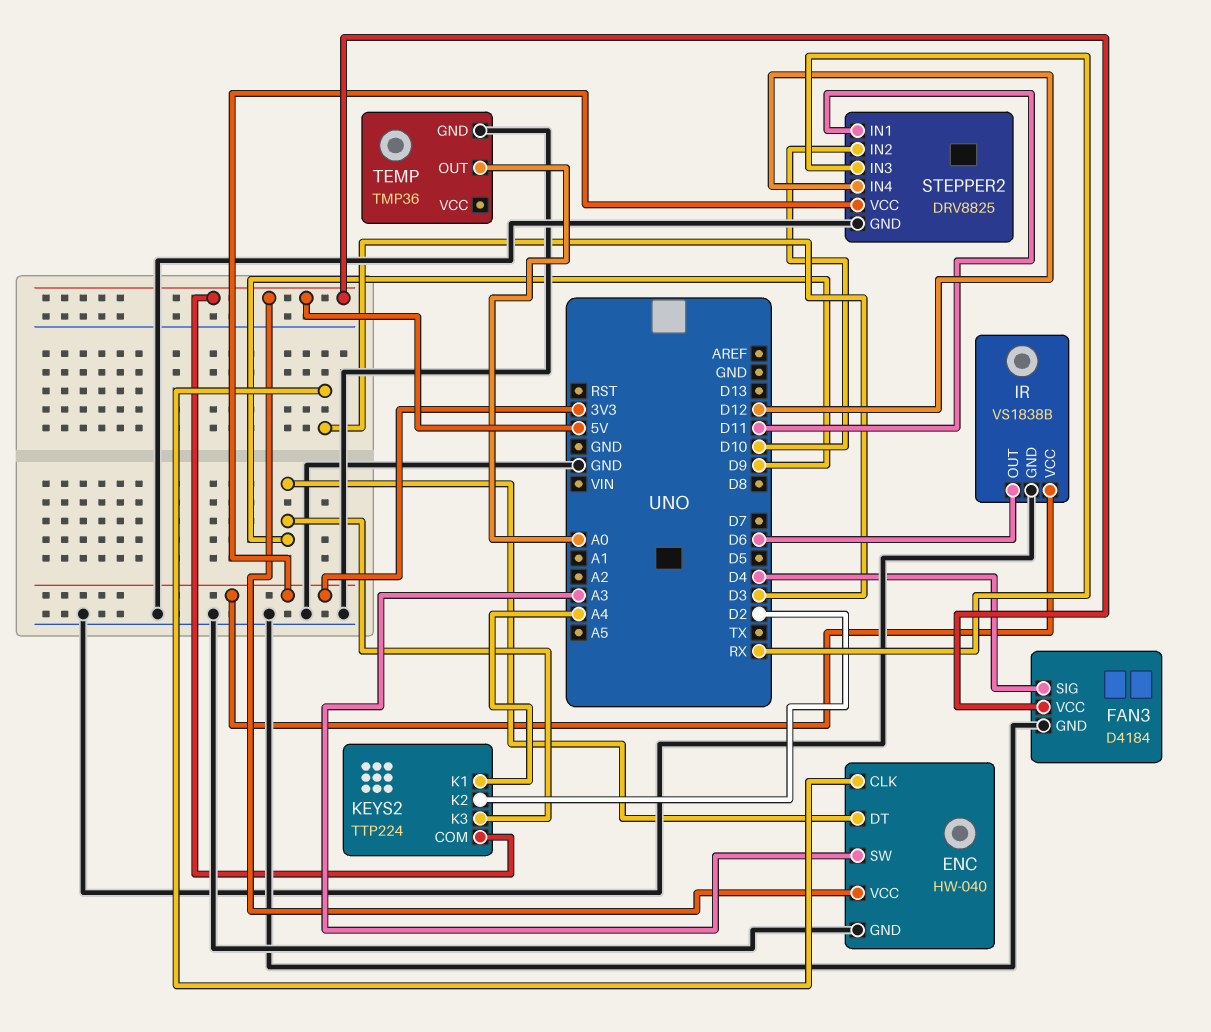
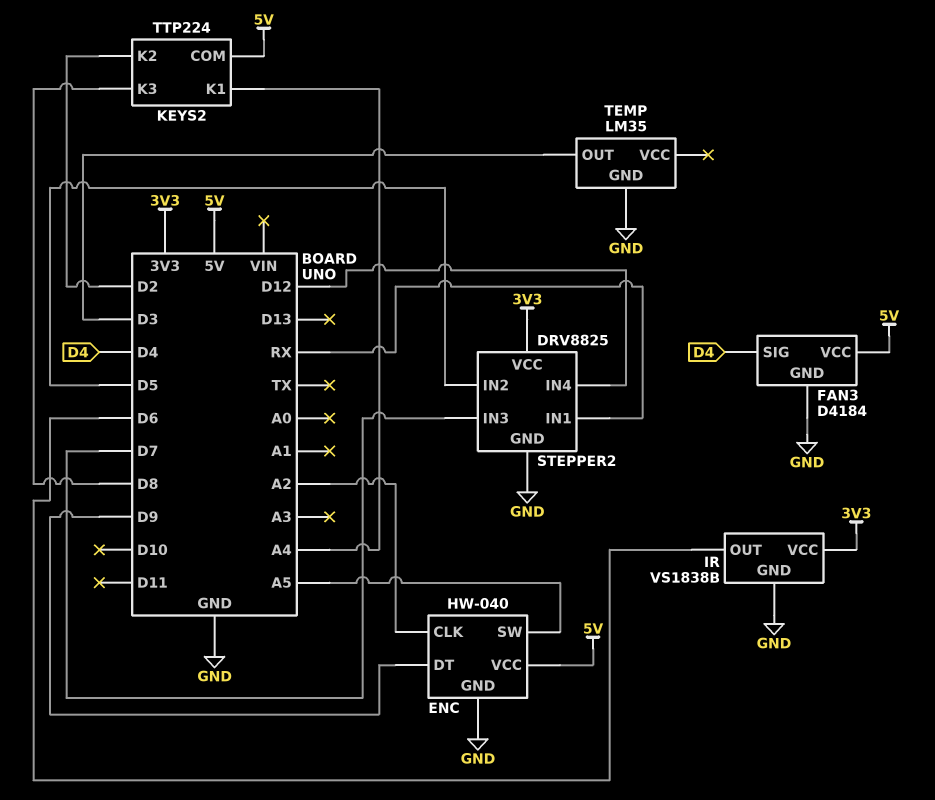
ENC pin CLK: D3 -> A2
ENC pin SW: A3 -> A5
KEYS2 pin K3: D9 -> D8
STEPPER2 pin IN1: D11 -> RX
STEPPER2 pin IN2: D10 -> D5
STEPPER2 pin IN3: RX -> D7
TEMP: TMP36 -> LM35
TEMP pin OUT: A0 -> D3

